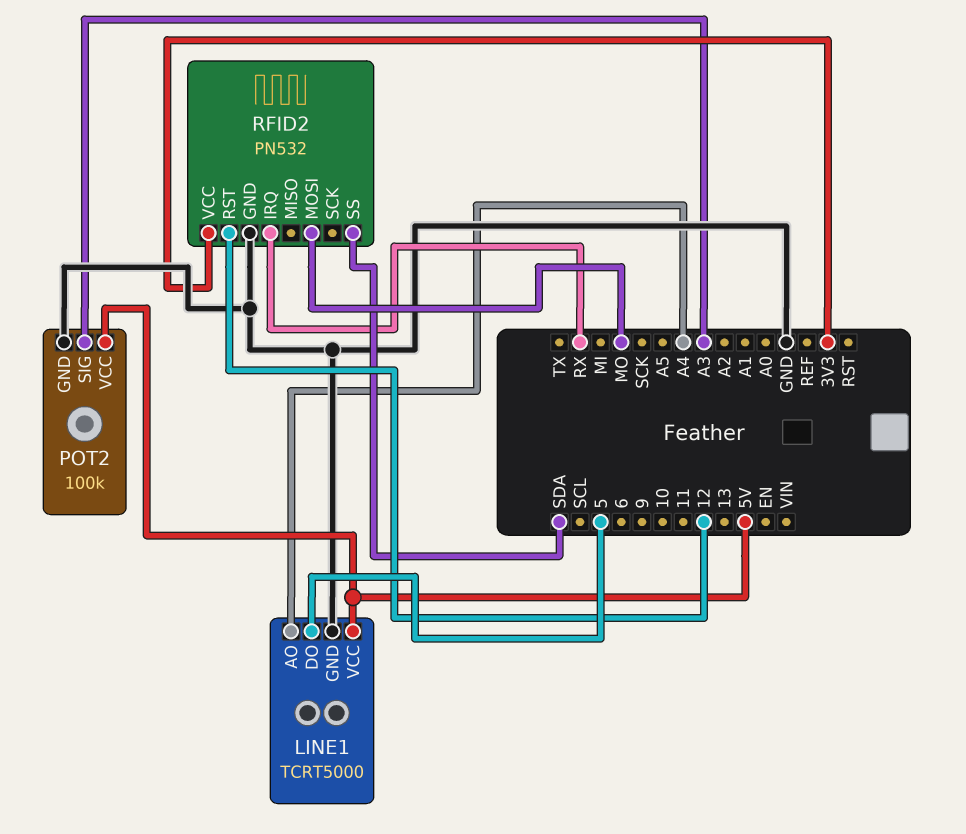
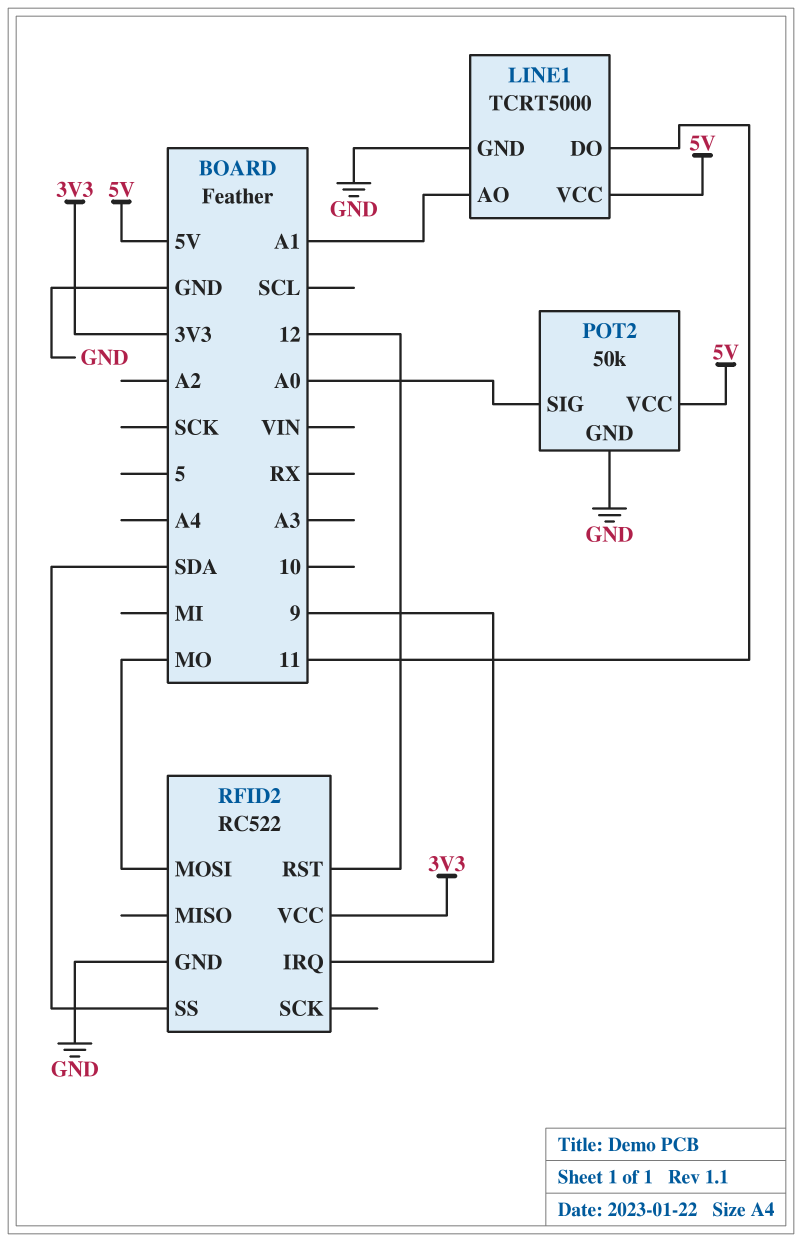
LINE1 pin AO: A4 -> A1
LINE1 pin DO: 5 -> 11
POT2: 100k -> 50k
POT2 pin SIG: A3 -> A0
RFID2: PN532 -> RC522
RFID2 pin IRQ: RX -> 9

